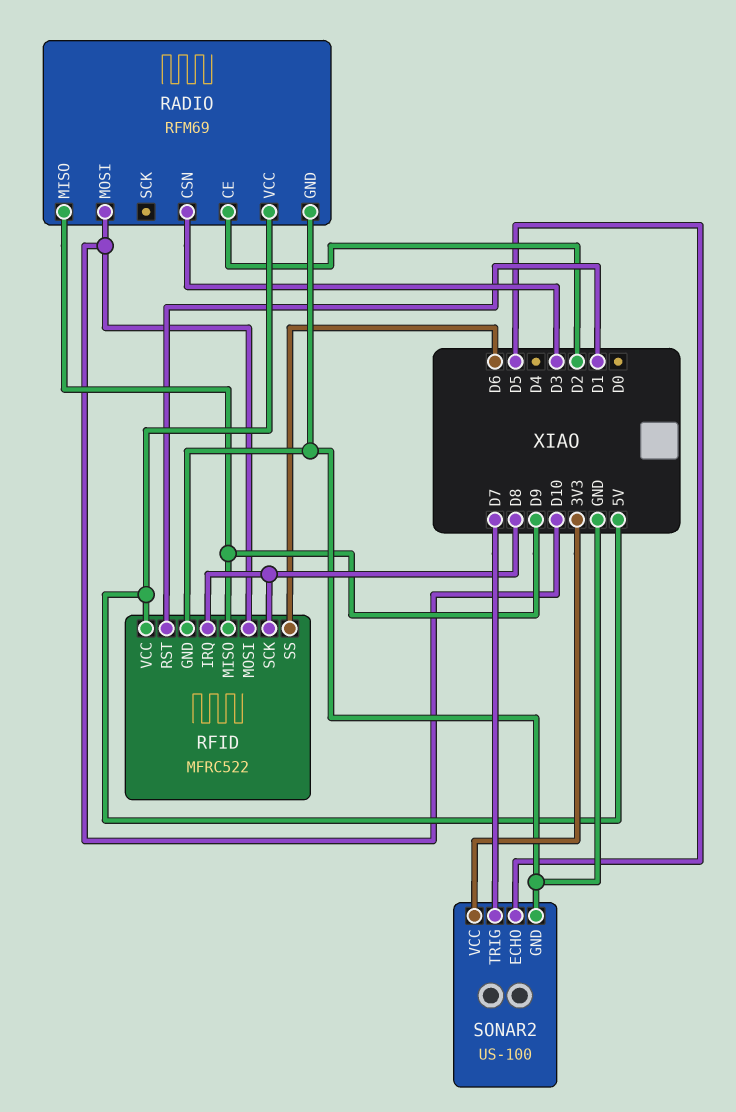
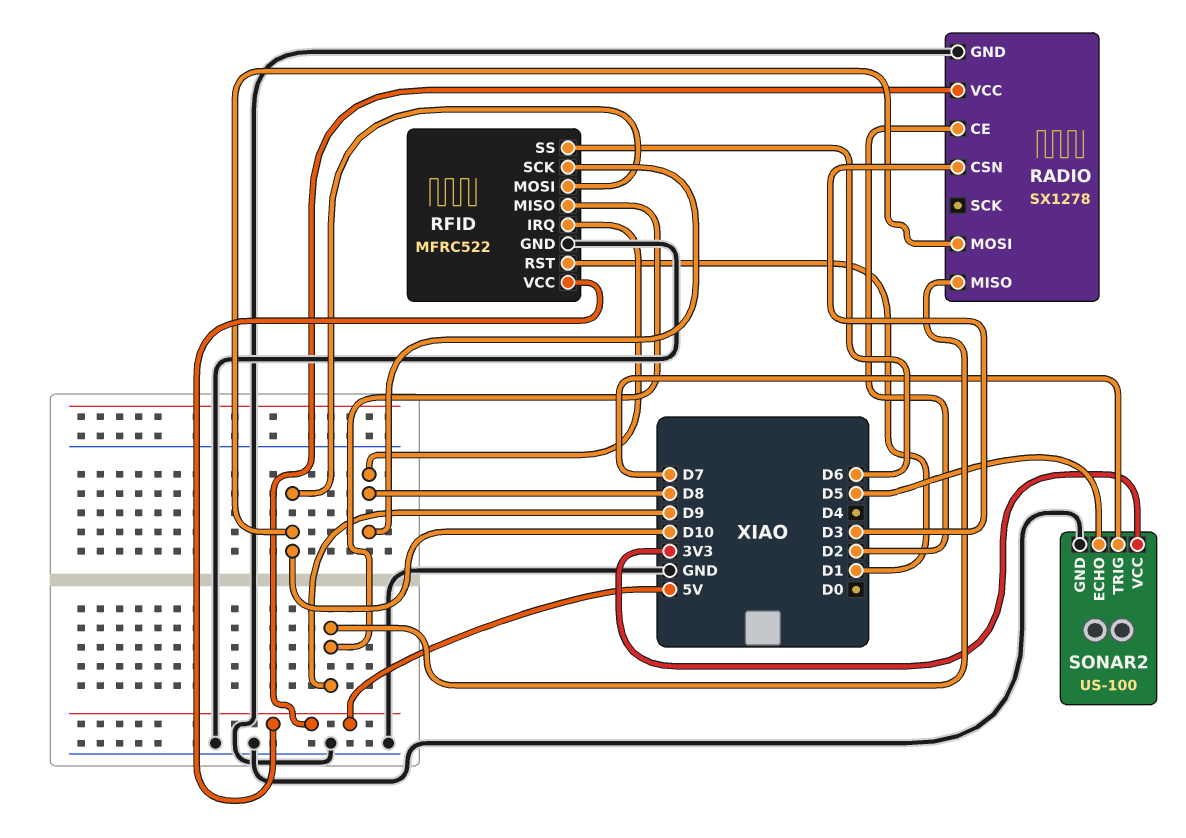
RADIO: RFM69 -> SX1278

